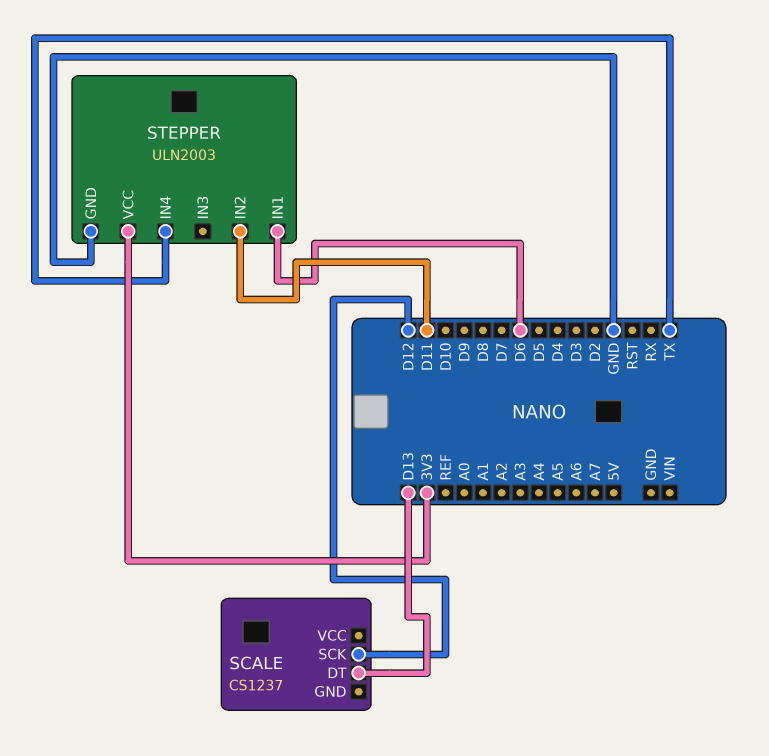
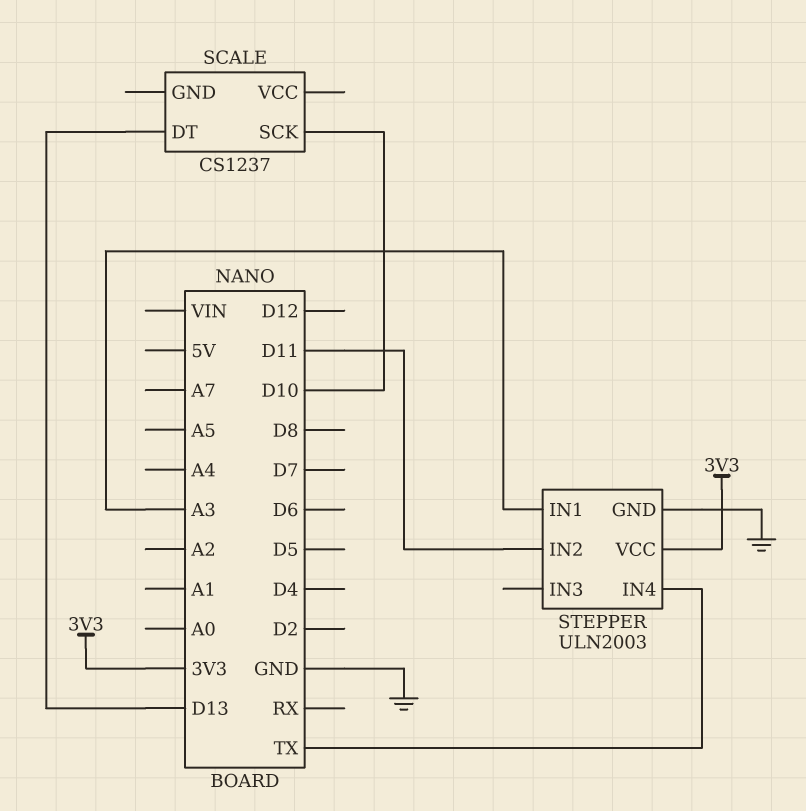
SCALE pin SCK: D12 -> D10
STEPPER pin IN1: D6 -> A3

